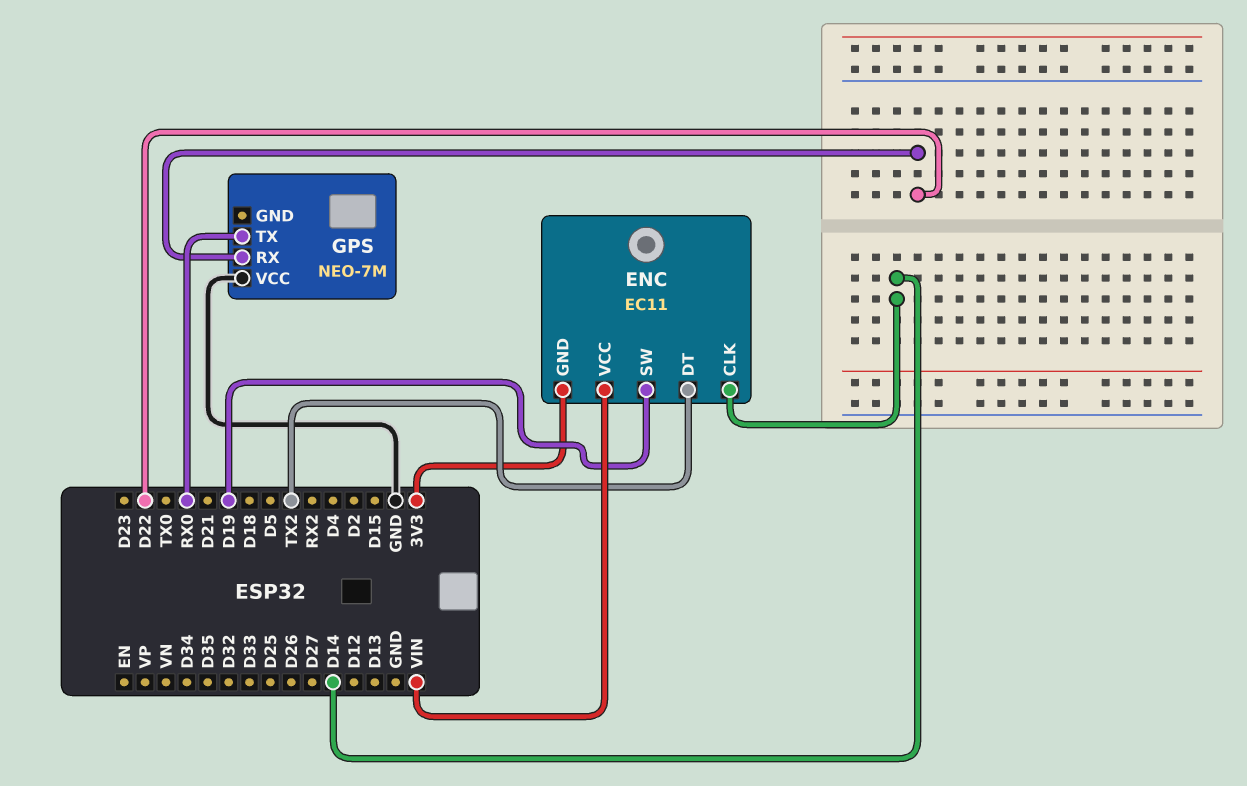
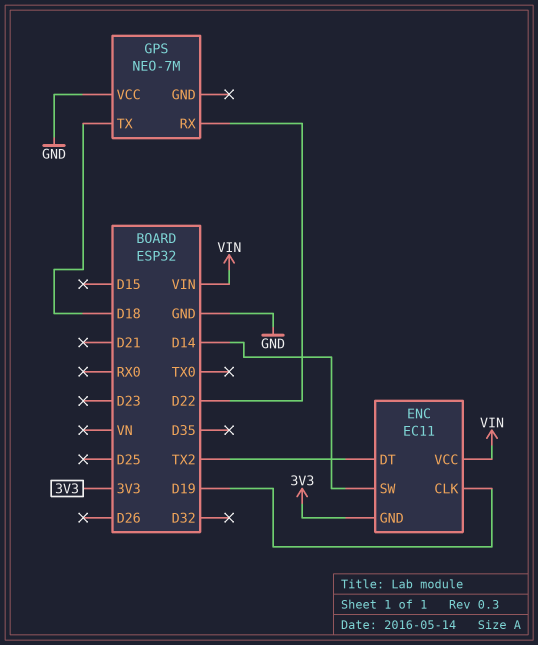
ENC pin CLK: D14 -> D19
ENC pin SW: D19 -> D14
GPS pin TX: RX0 -> D18

